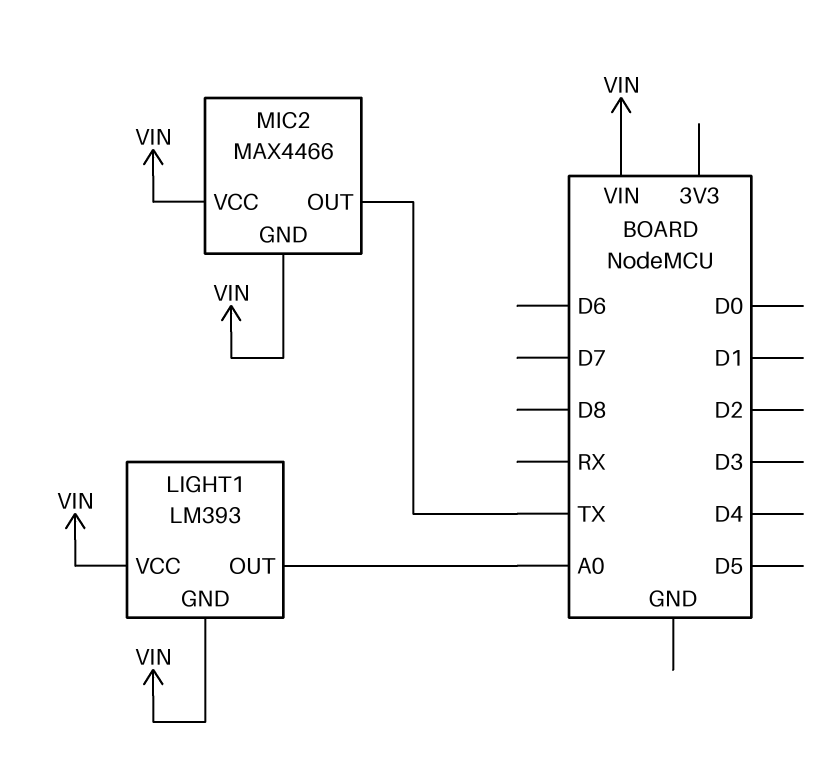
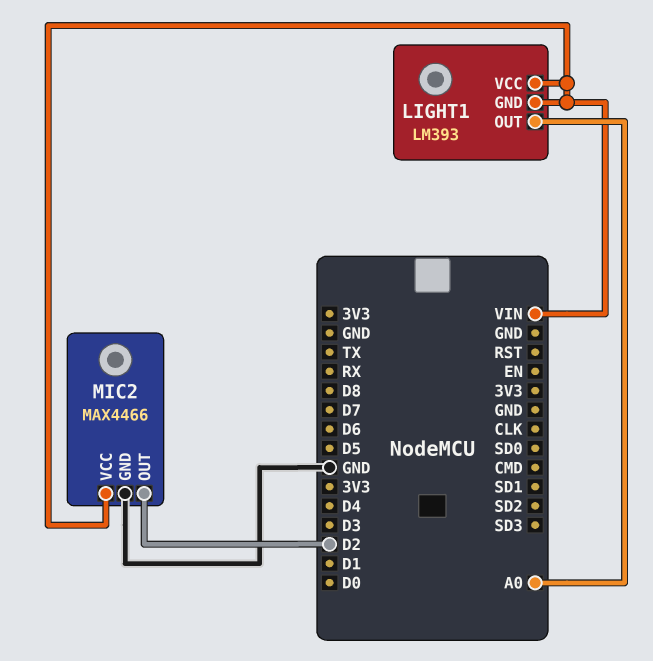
MIC2 pin GND: VIN -> GND
MIC2 pin OUT: TX -> D2

